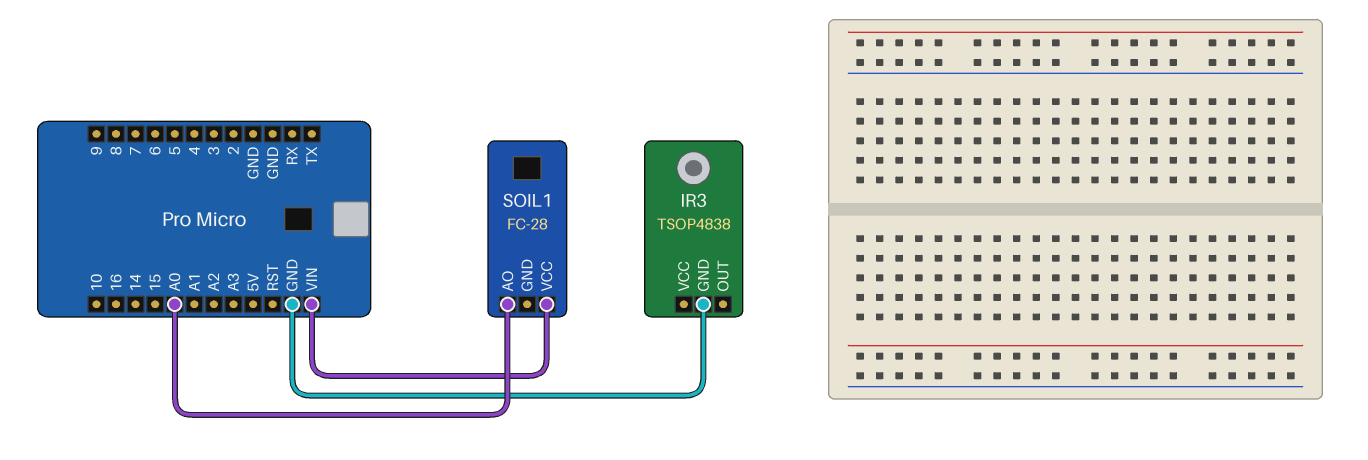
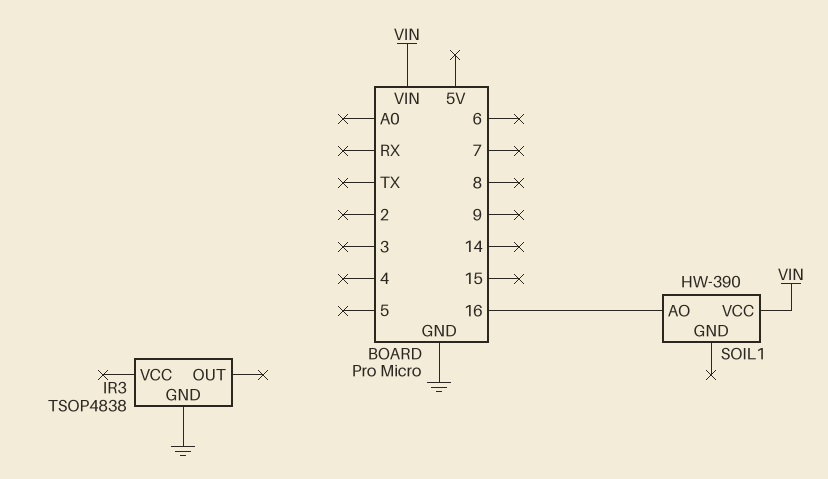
SOIL1: FC-28 -> HW-390
SOIL1 pin AO: A0 -> 16

